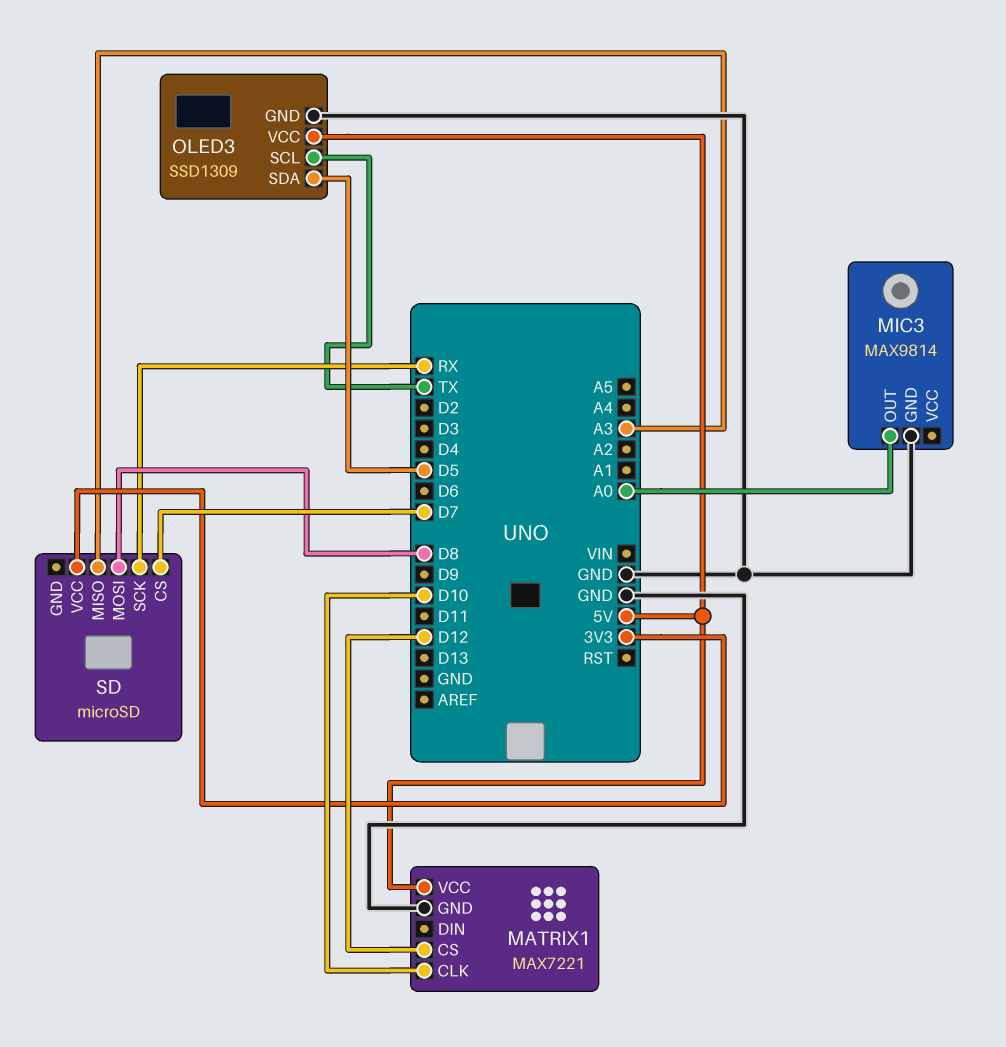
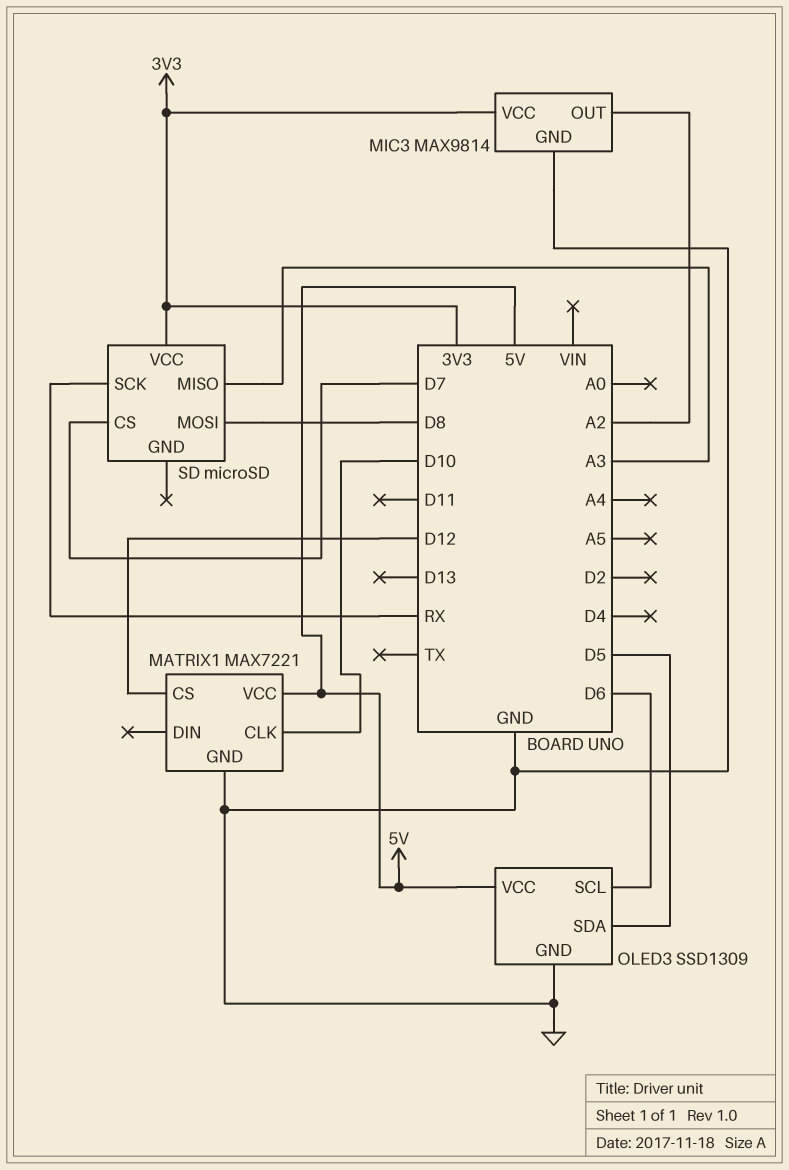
MIC3 pin OUT: A0 -> A2
MIC3 pin VCC: none -> 3V3
OLED3 pin SCL: TX -> D6

